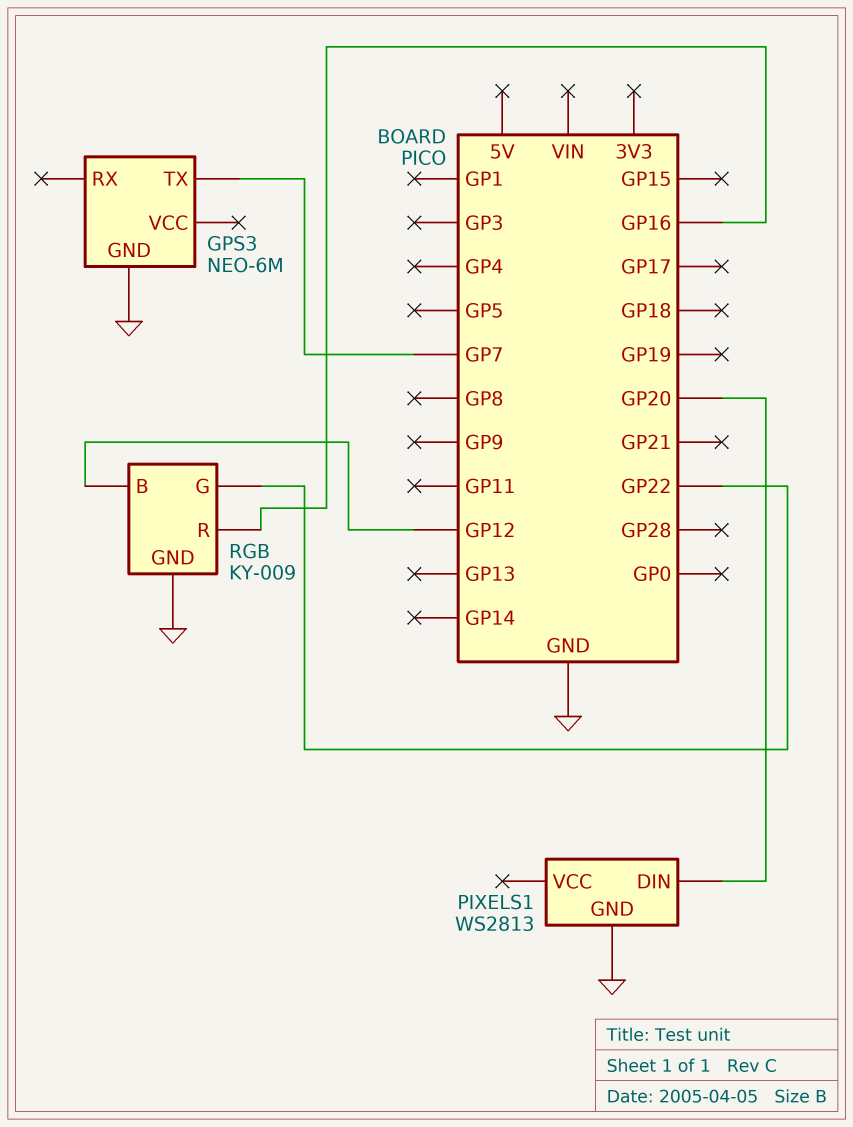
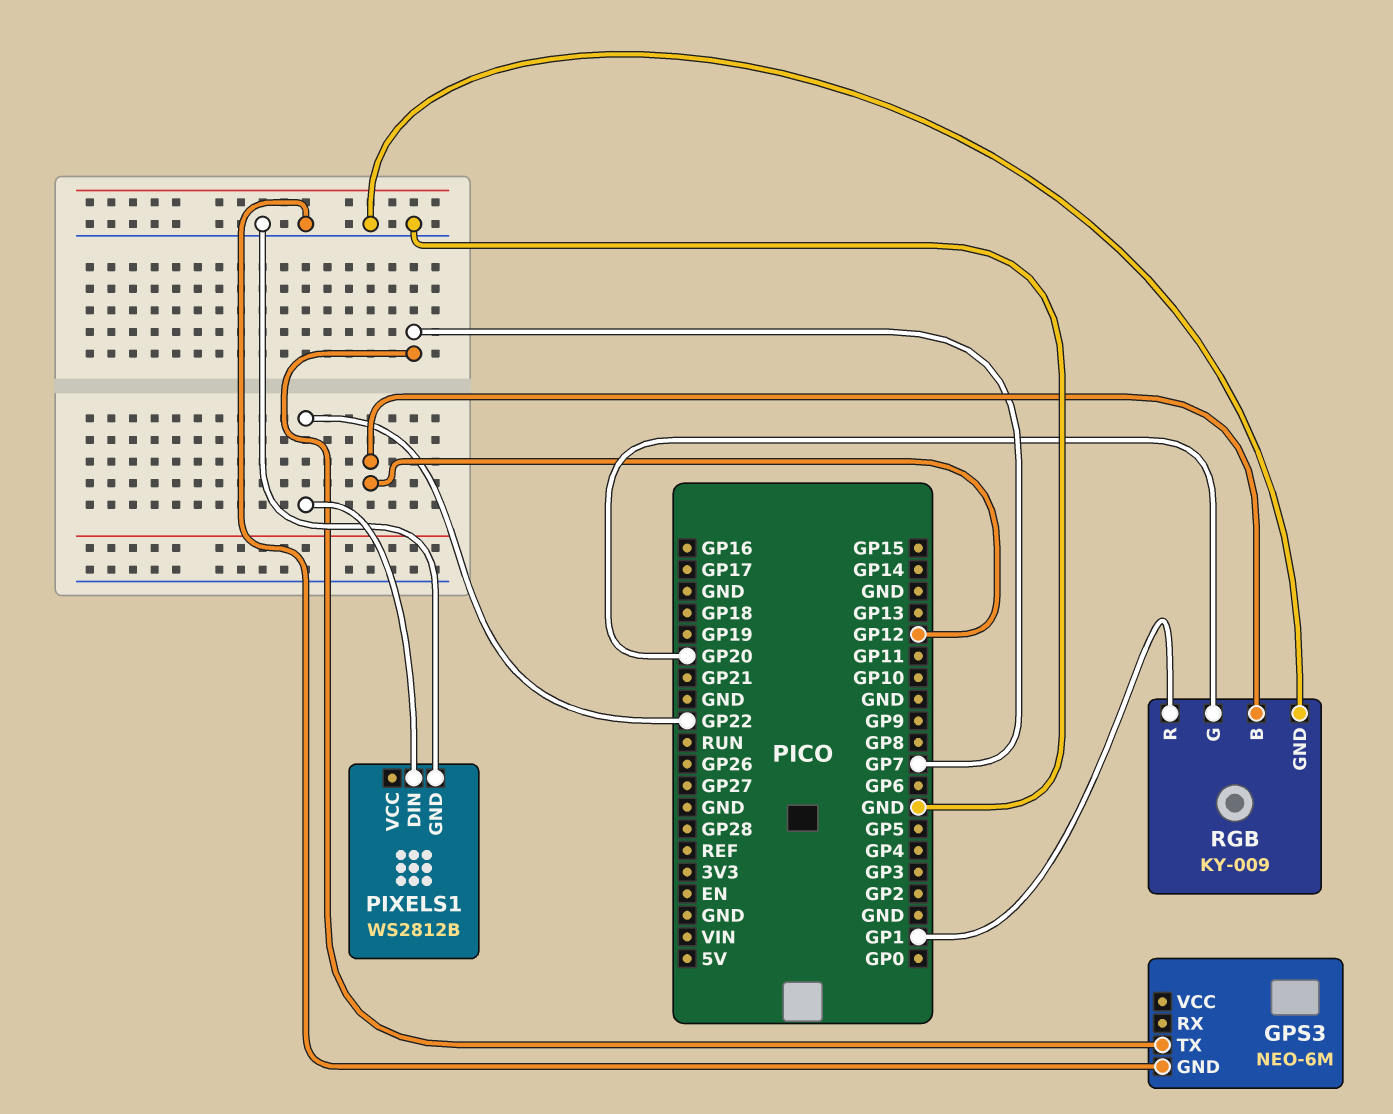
PIXELS1: WS2813 -> WS2812B
PIXELS1 pin DIN: GP20 -> GP22
RGB pin G: GP22 -> GP20
RGB pin R: GP16 -> GP1

